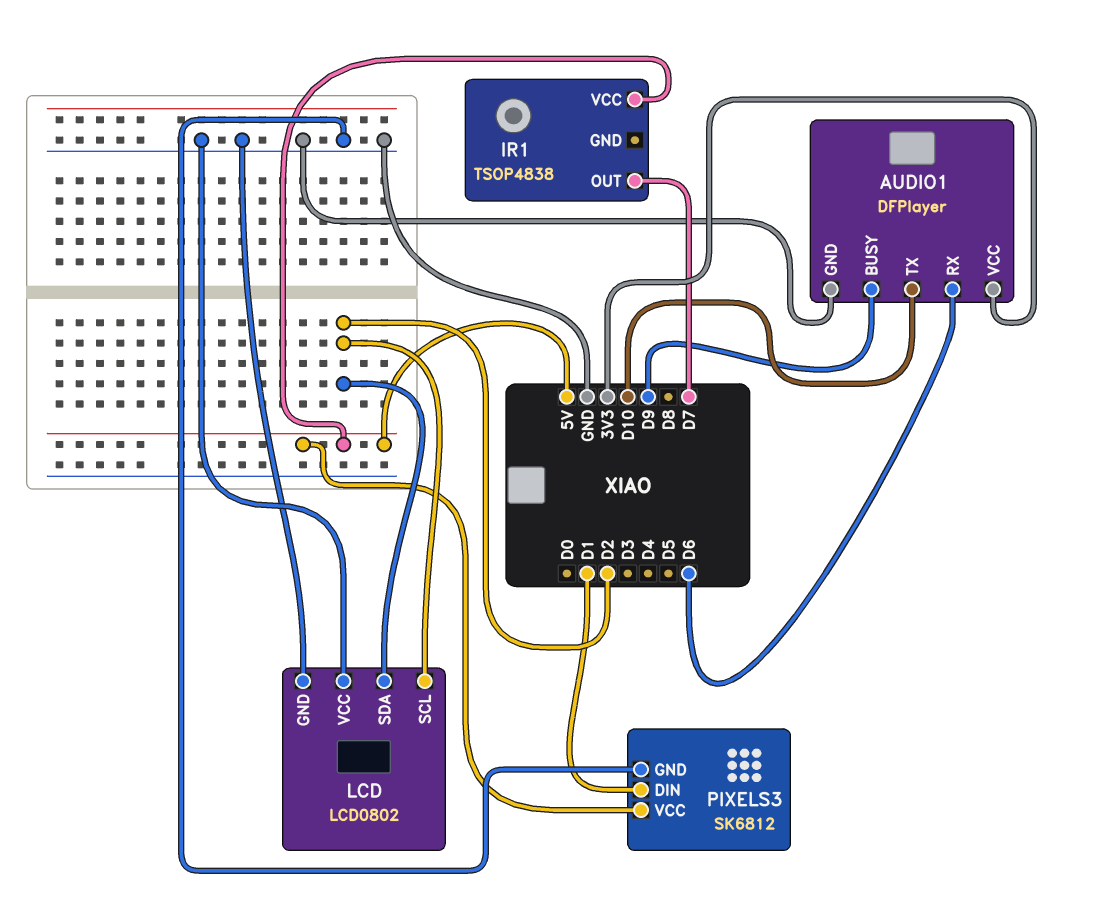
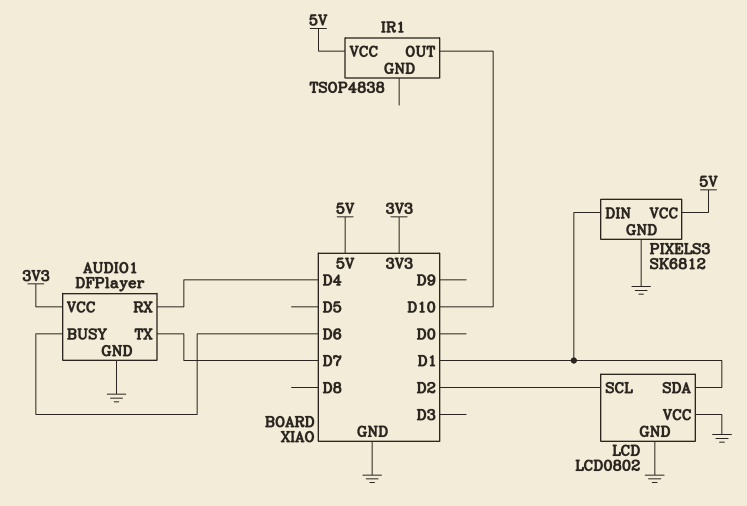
AUDIO1 pin BUSY: D9 -> D6
AUDIO1 pin RX: D6 -> D4
AUDIO1 pin TX: D10 -> D7
IR1 pin OUT: D7 -> D10
LCD pin SDA: D2 -> D1

